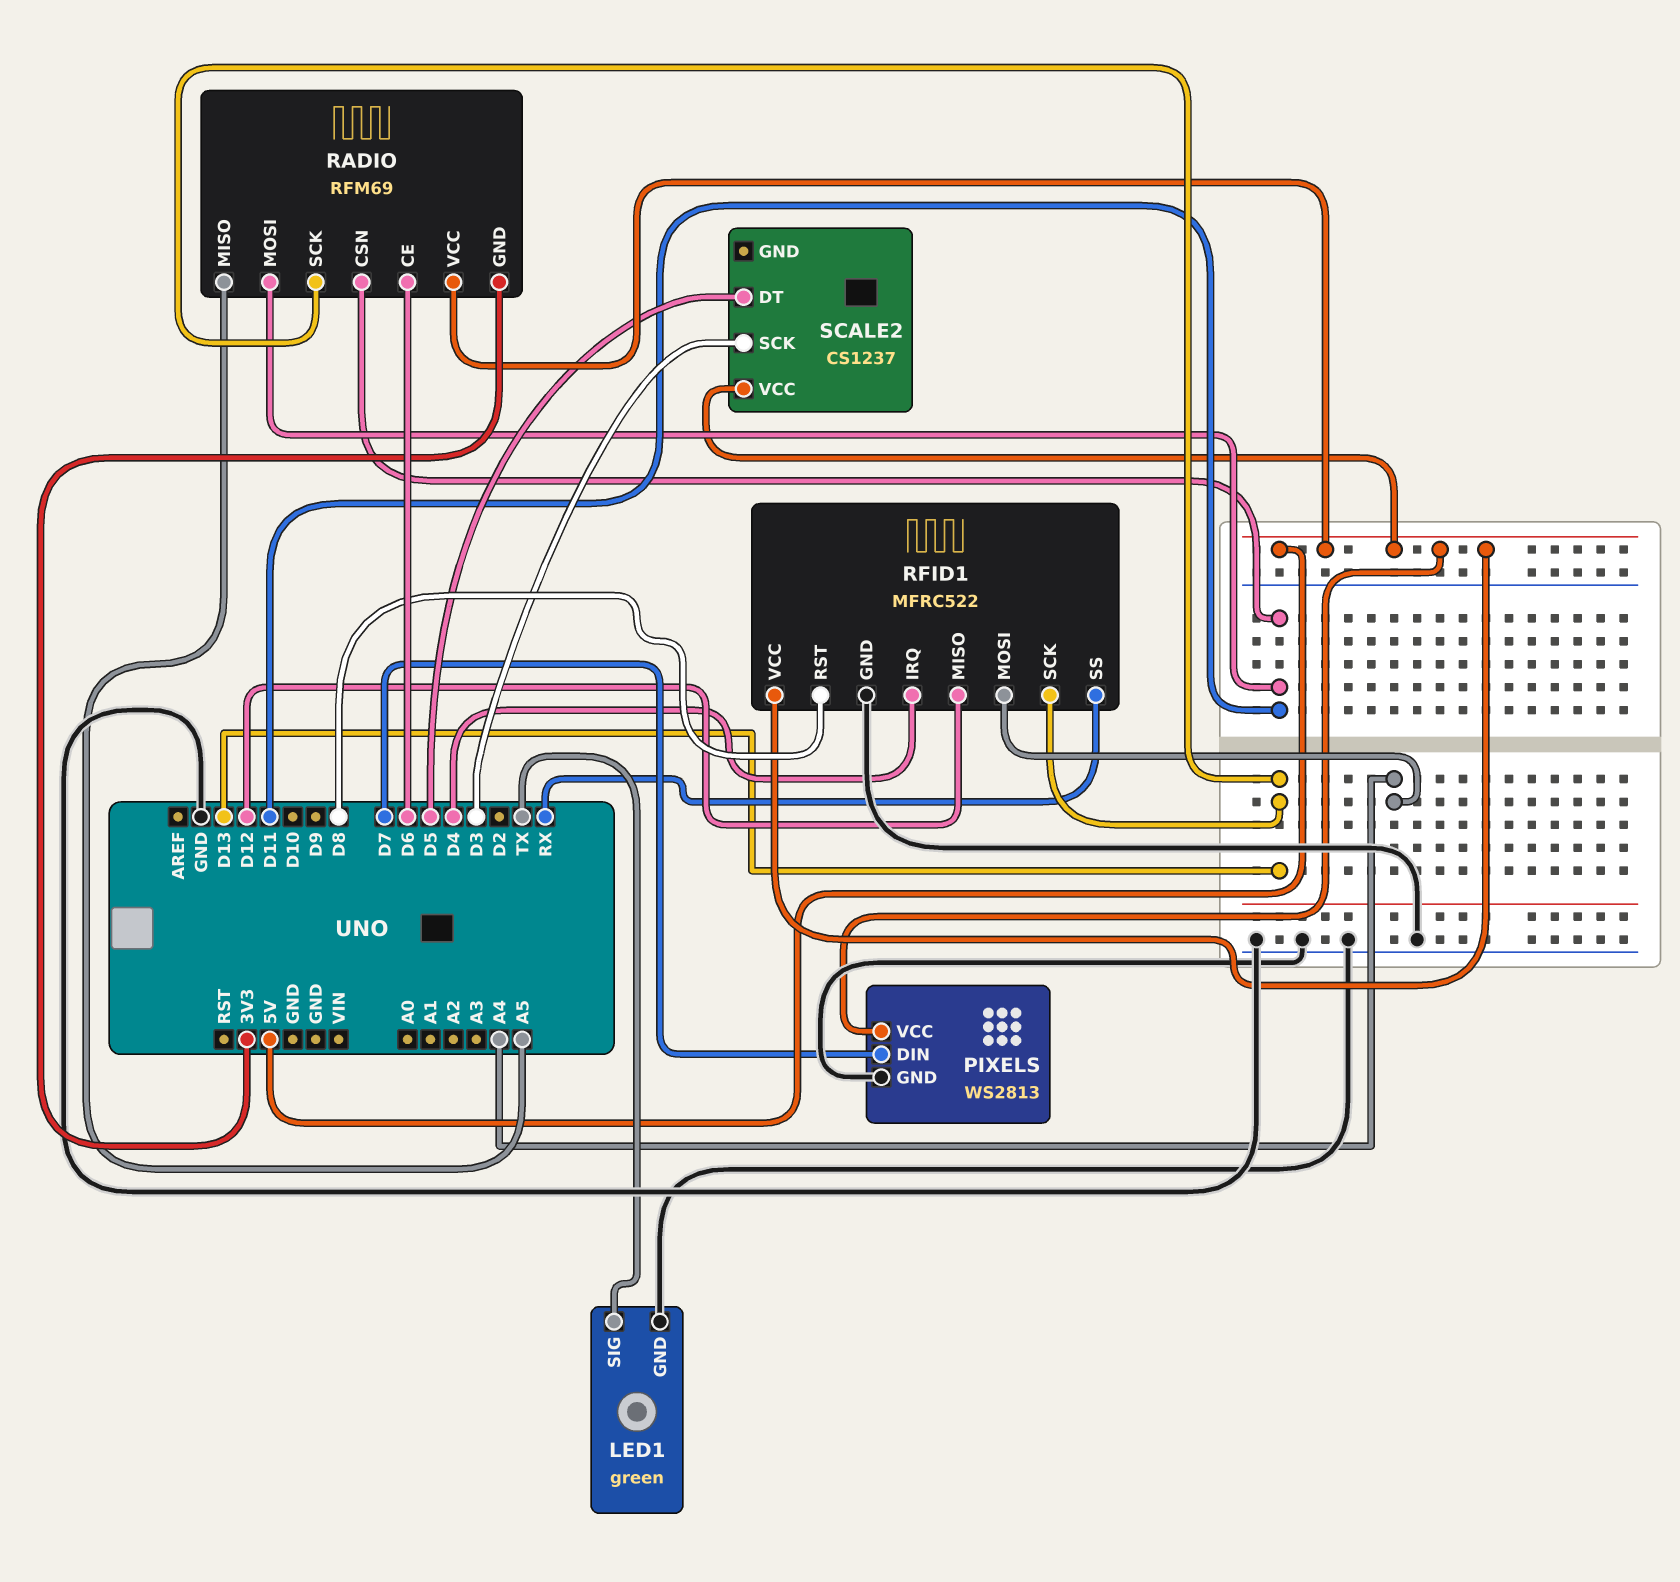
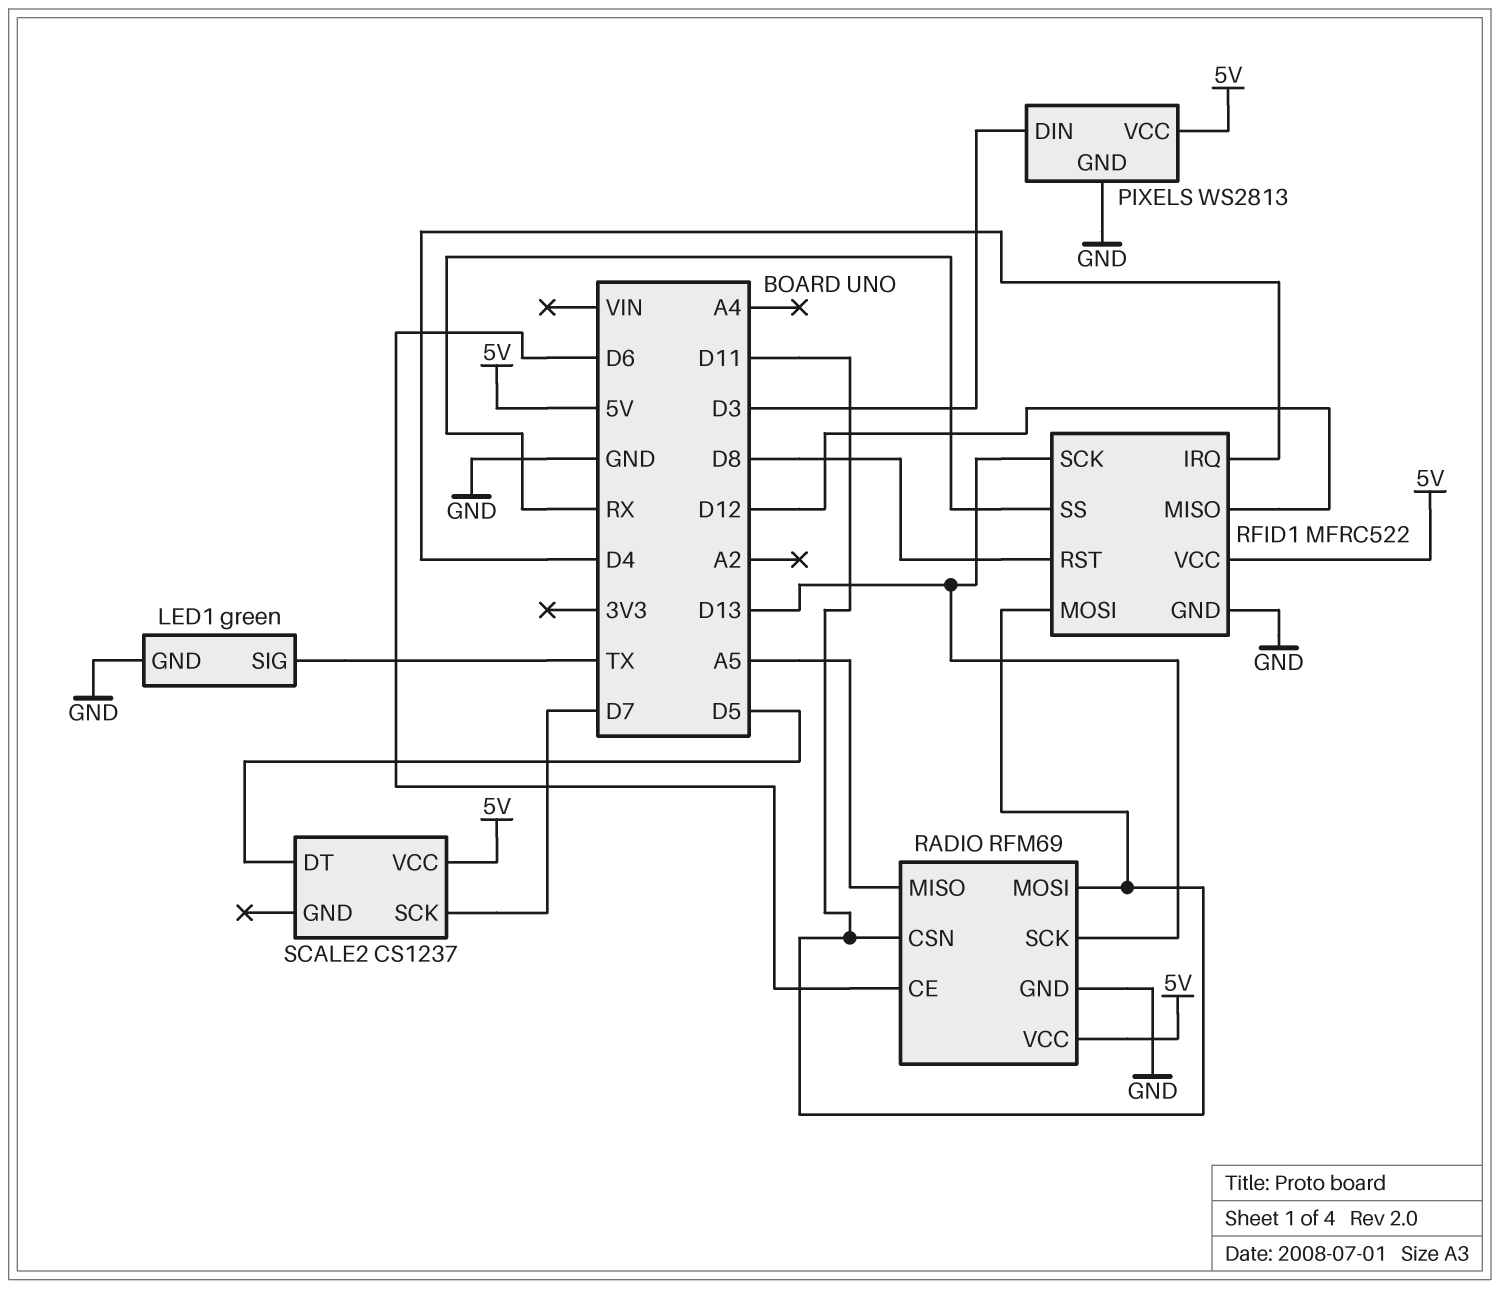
PIXELS pin DIN: D7 -> D3
RADIO pin GND: 3V3 -> GND
RFID1 pin MOSI: A4 -> D11
SCALE2 pin SCK: D3 -> D7

